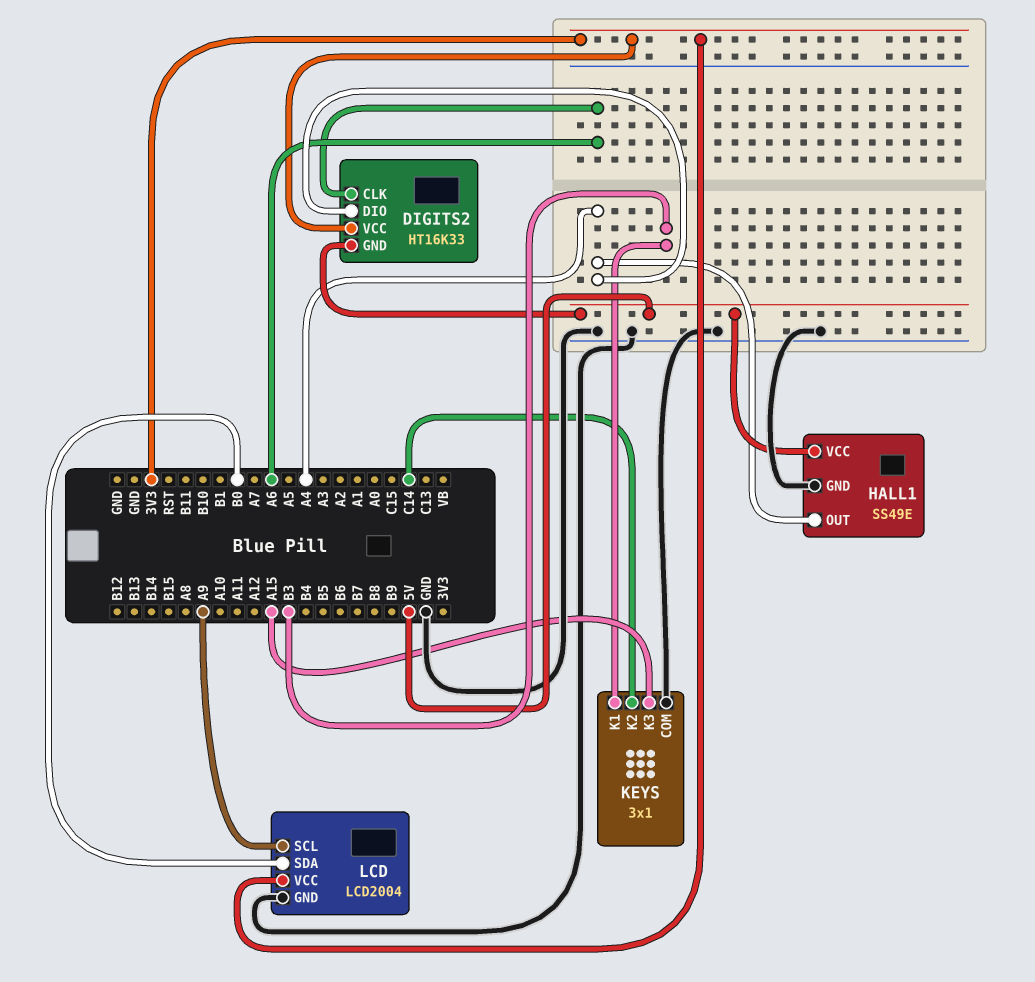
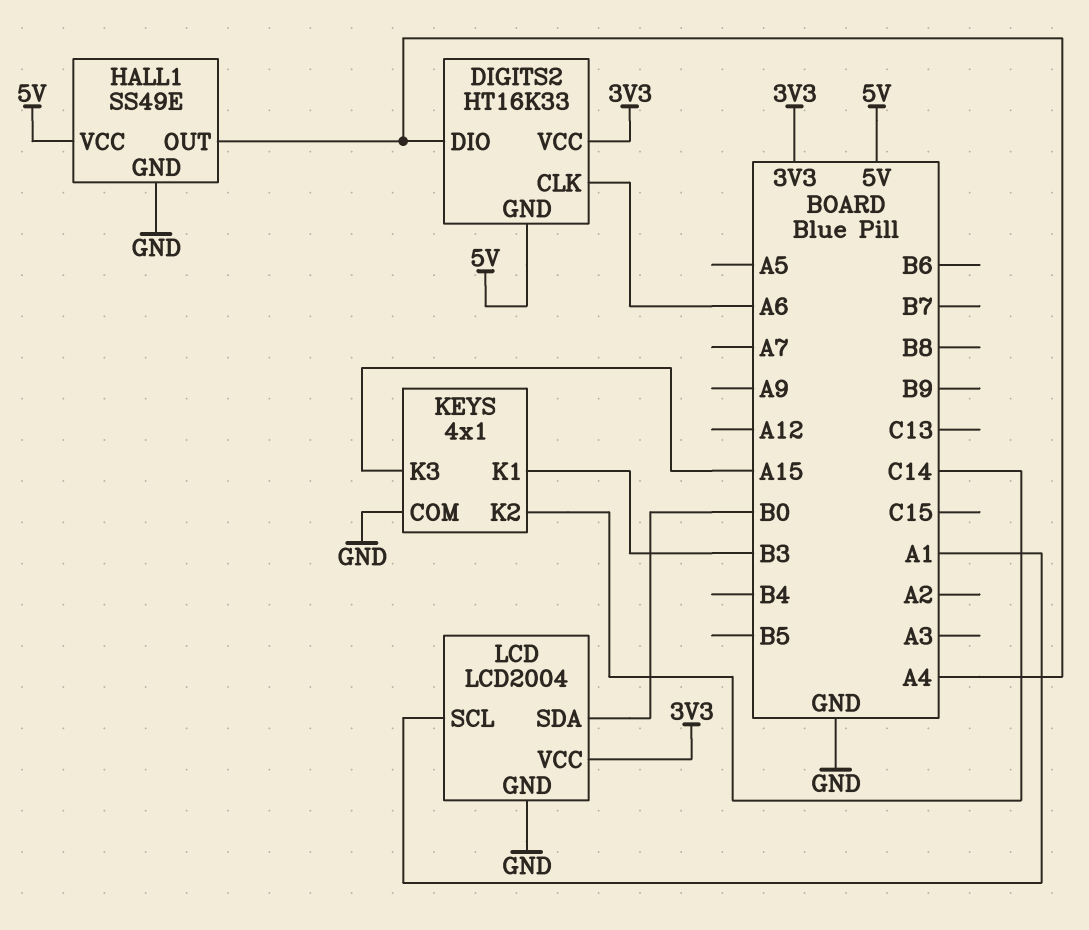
KEYS: 3x1 -> 4x1
LCD pin SCL: A9 -> A1

